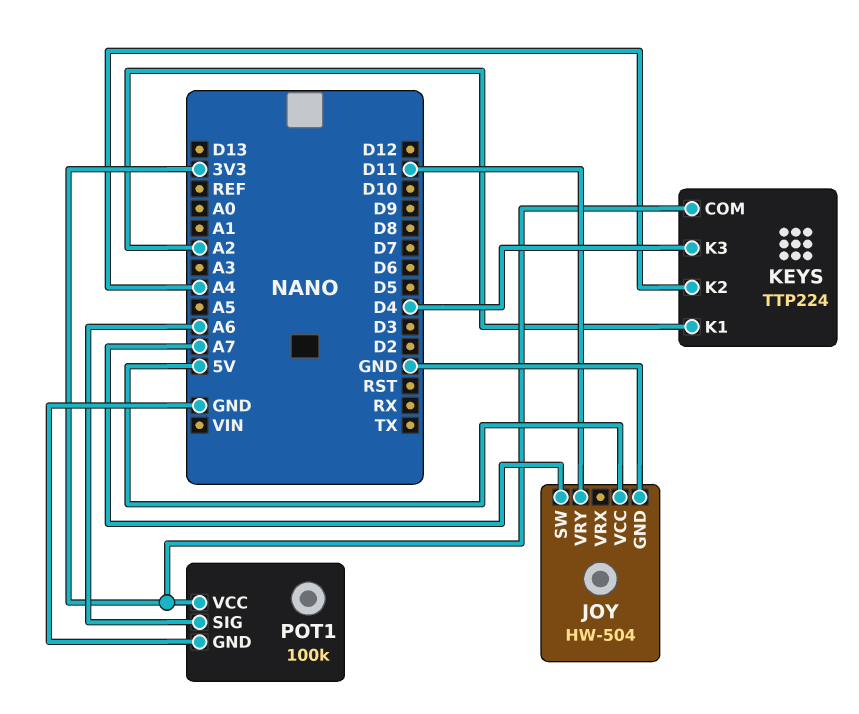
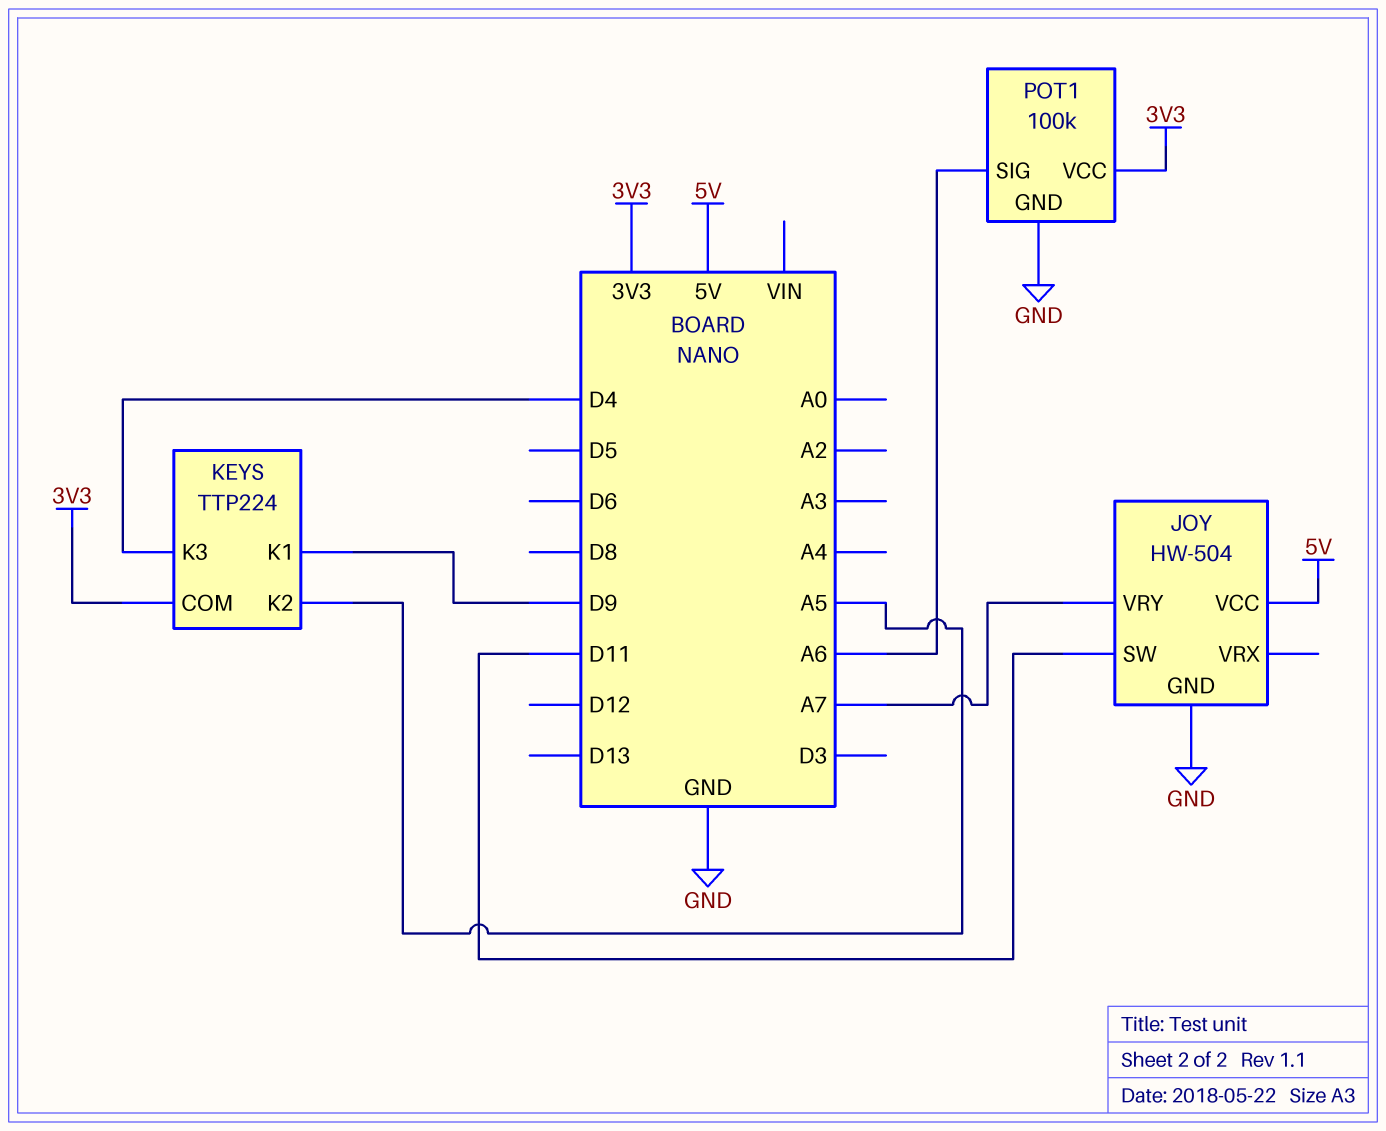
JOY pin SW: A7 -> D11
JOY pin VRY: D11 -> A7
KEYS pin K1: A2 -> D9
KEYS pin K2: A4 -> A5

